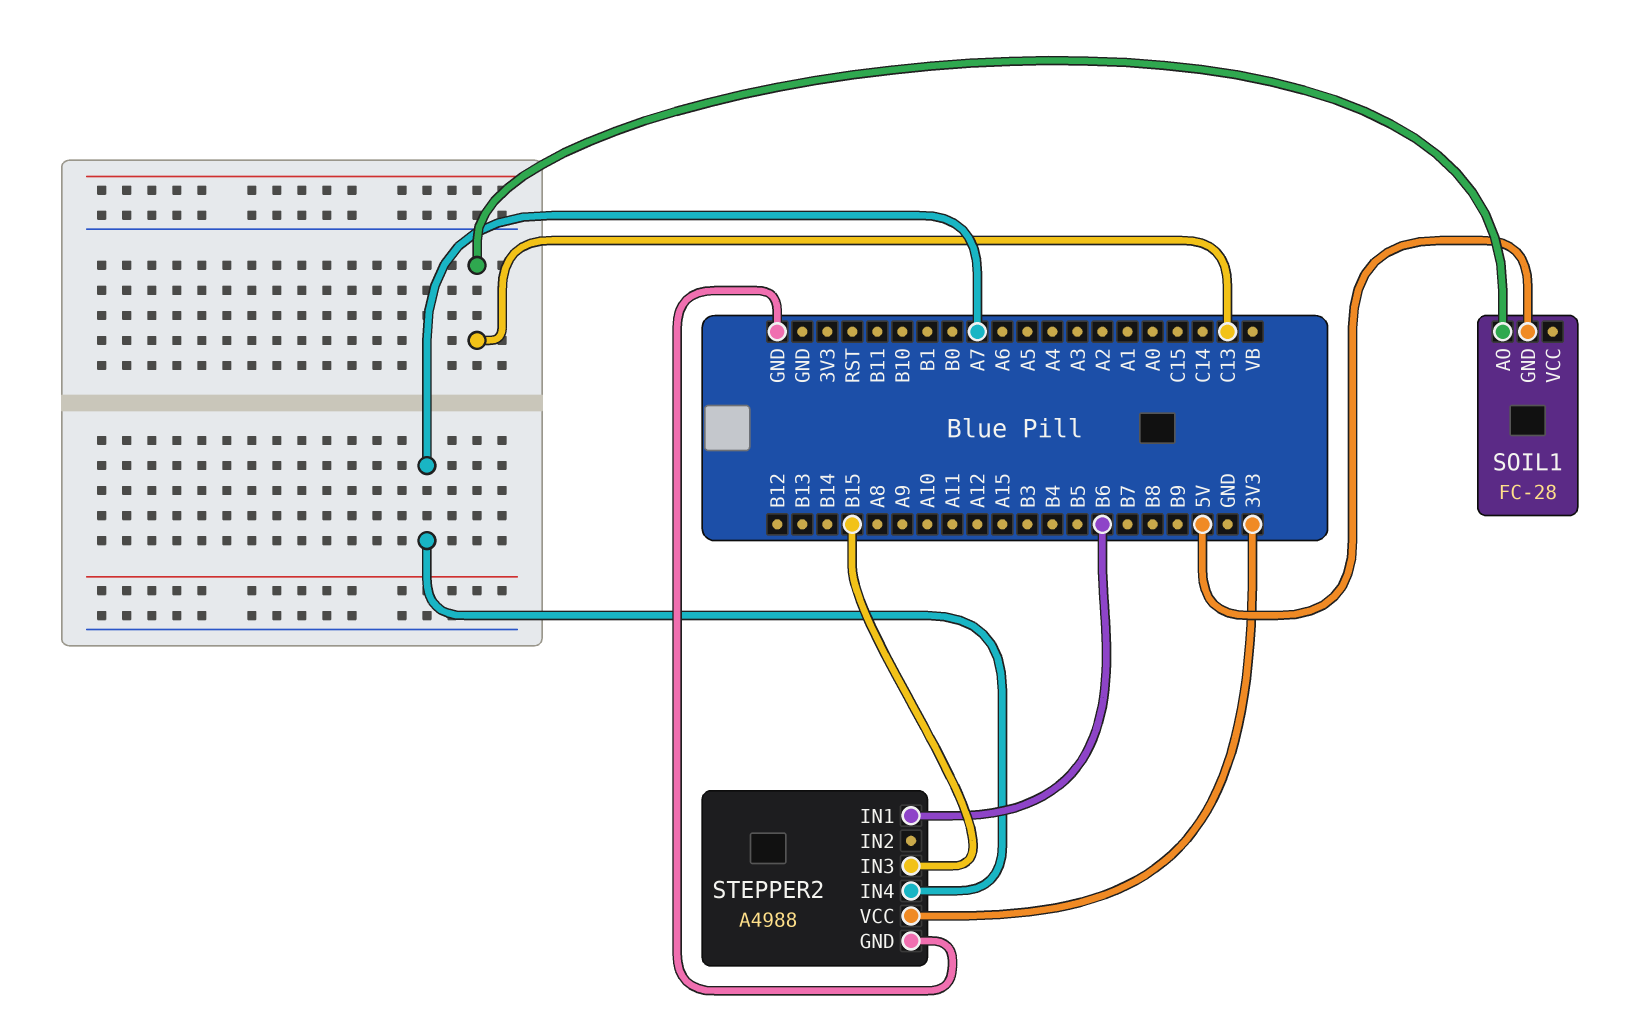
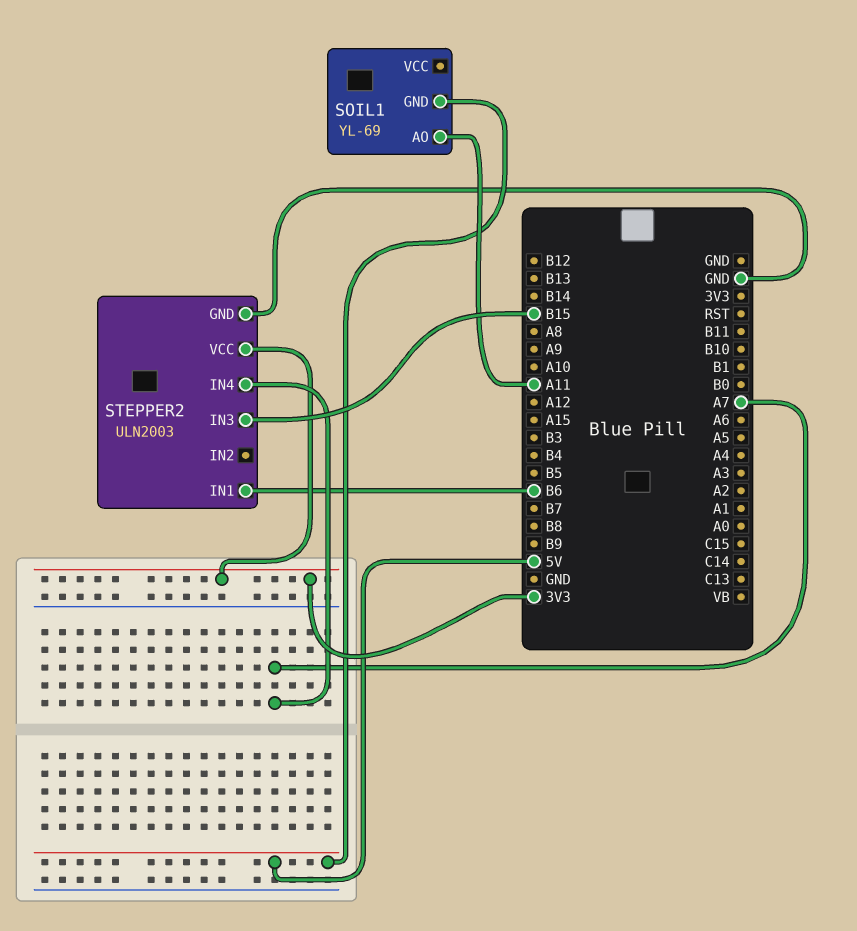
SOIL1: FC-28 -> YL-69
SOIL1 pin AO: C13 -> A11
STEPPER2: A4988 -> ULN2003

